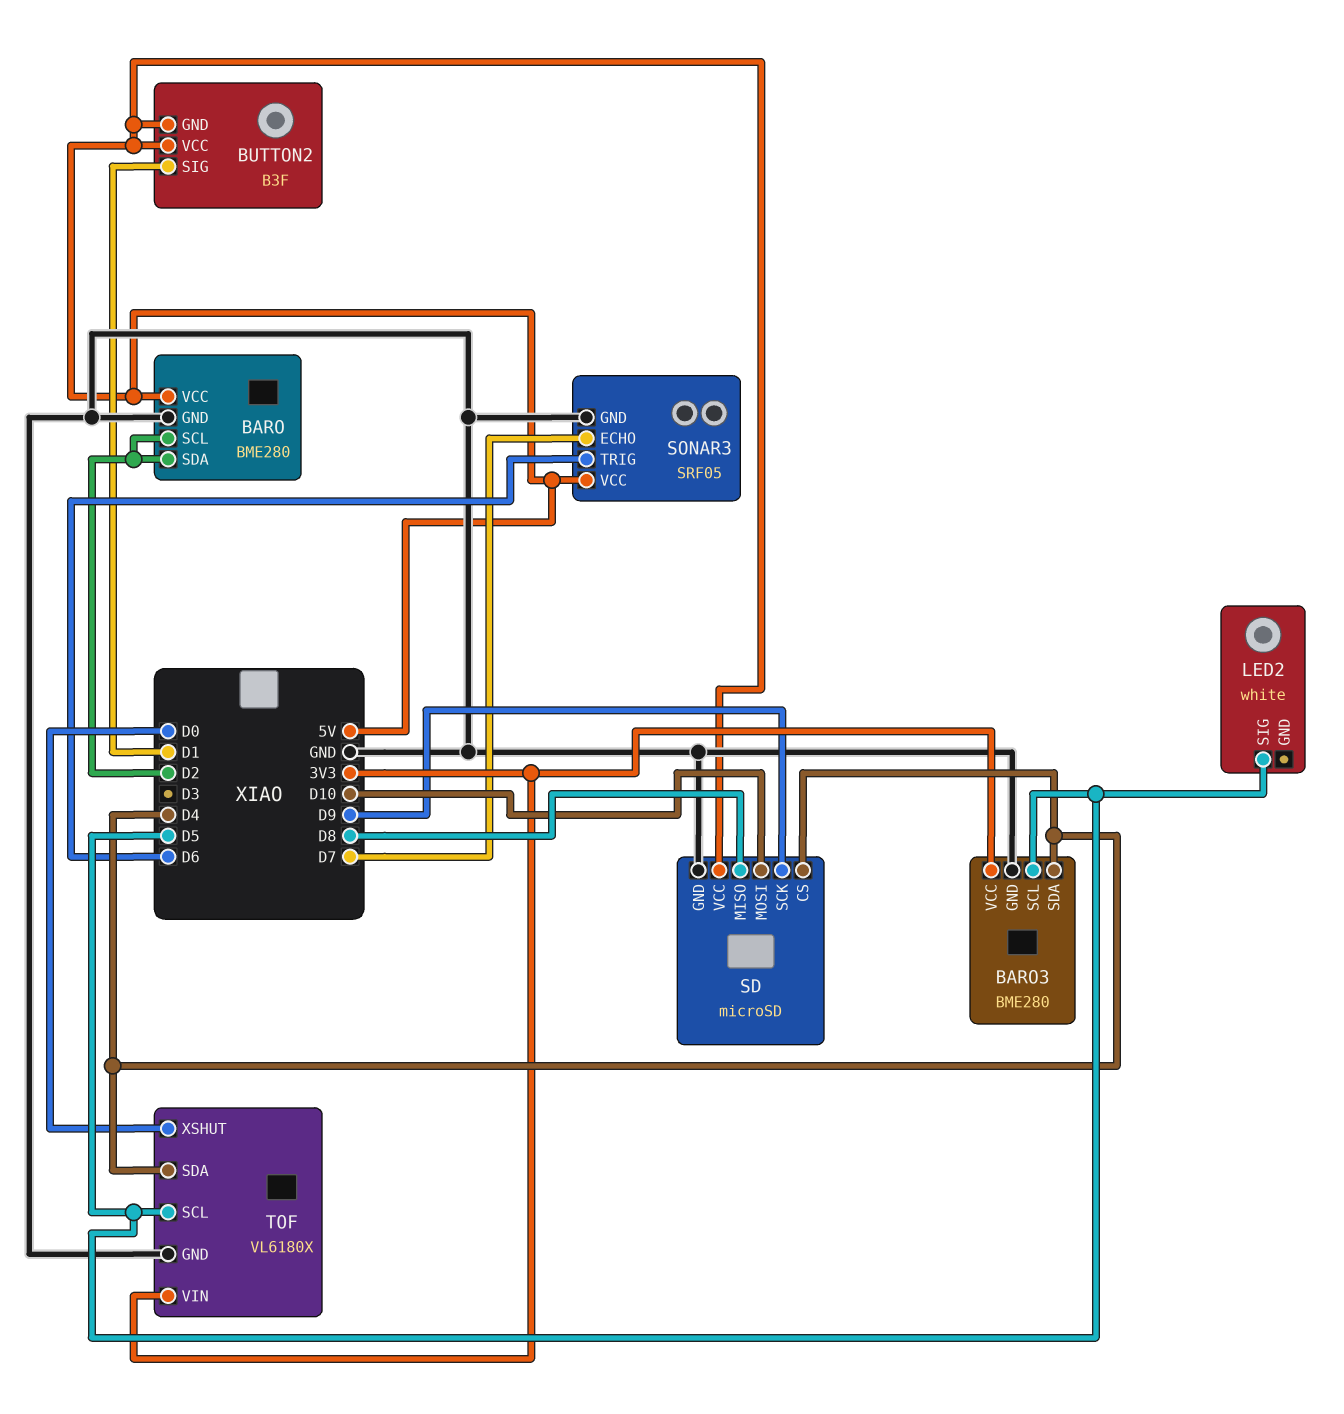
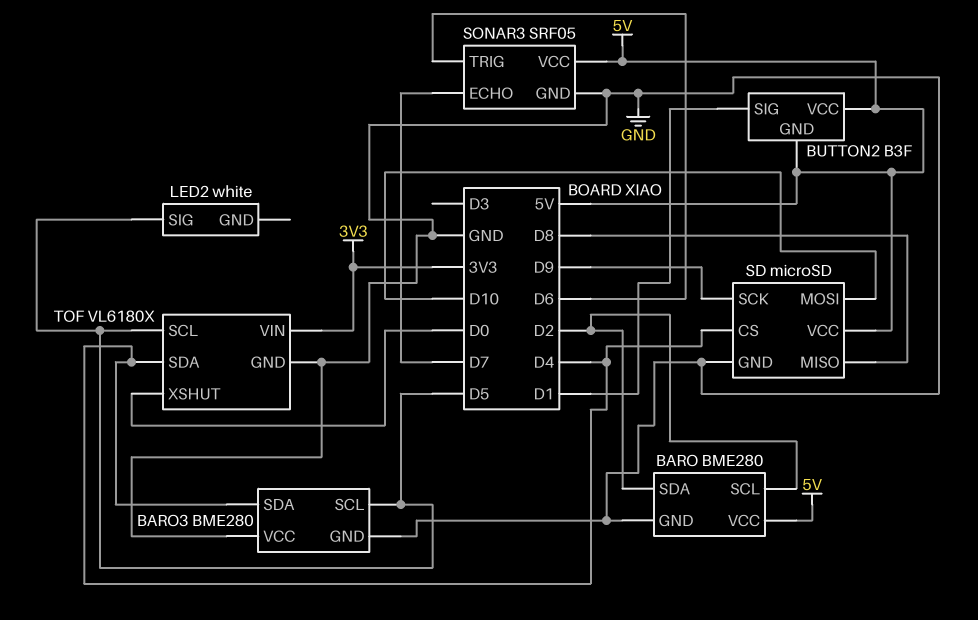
BARO3 pin VCC: 3V3 -> GND

